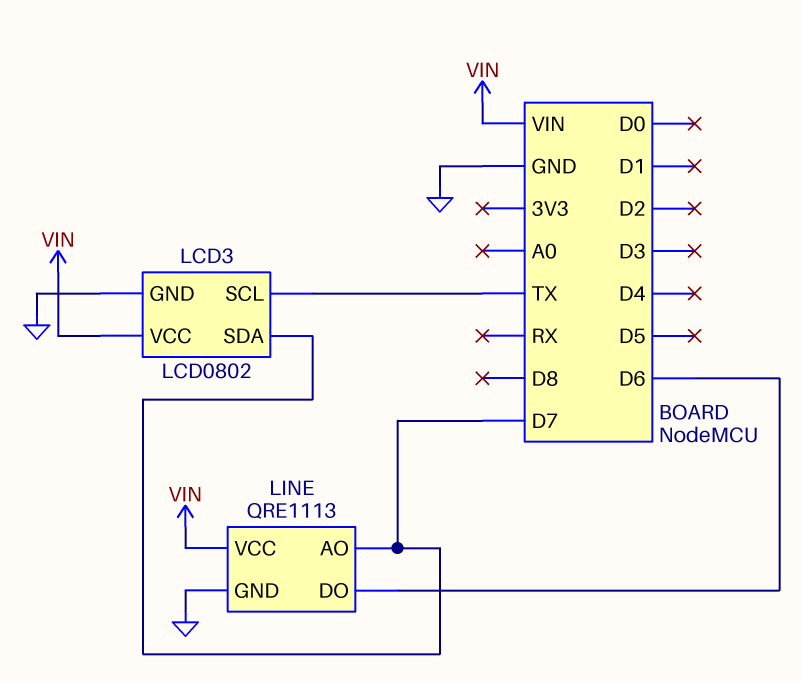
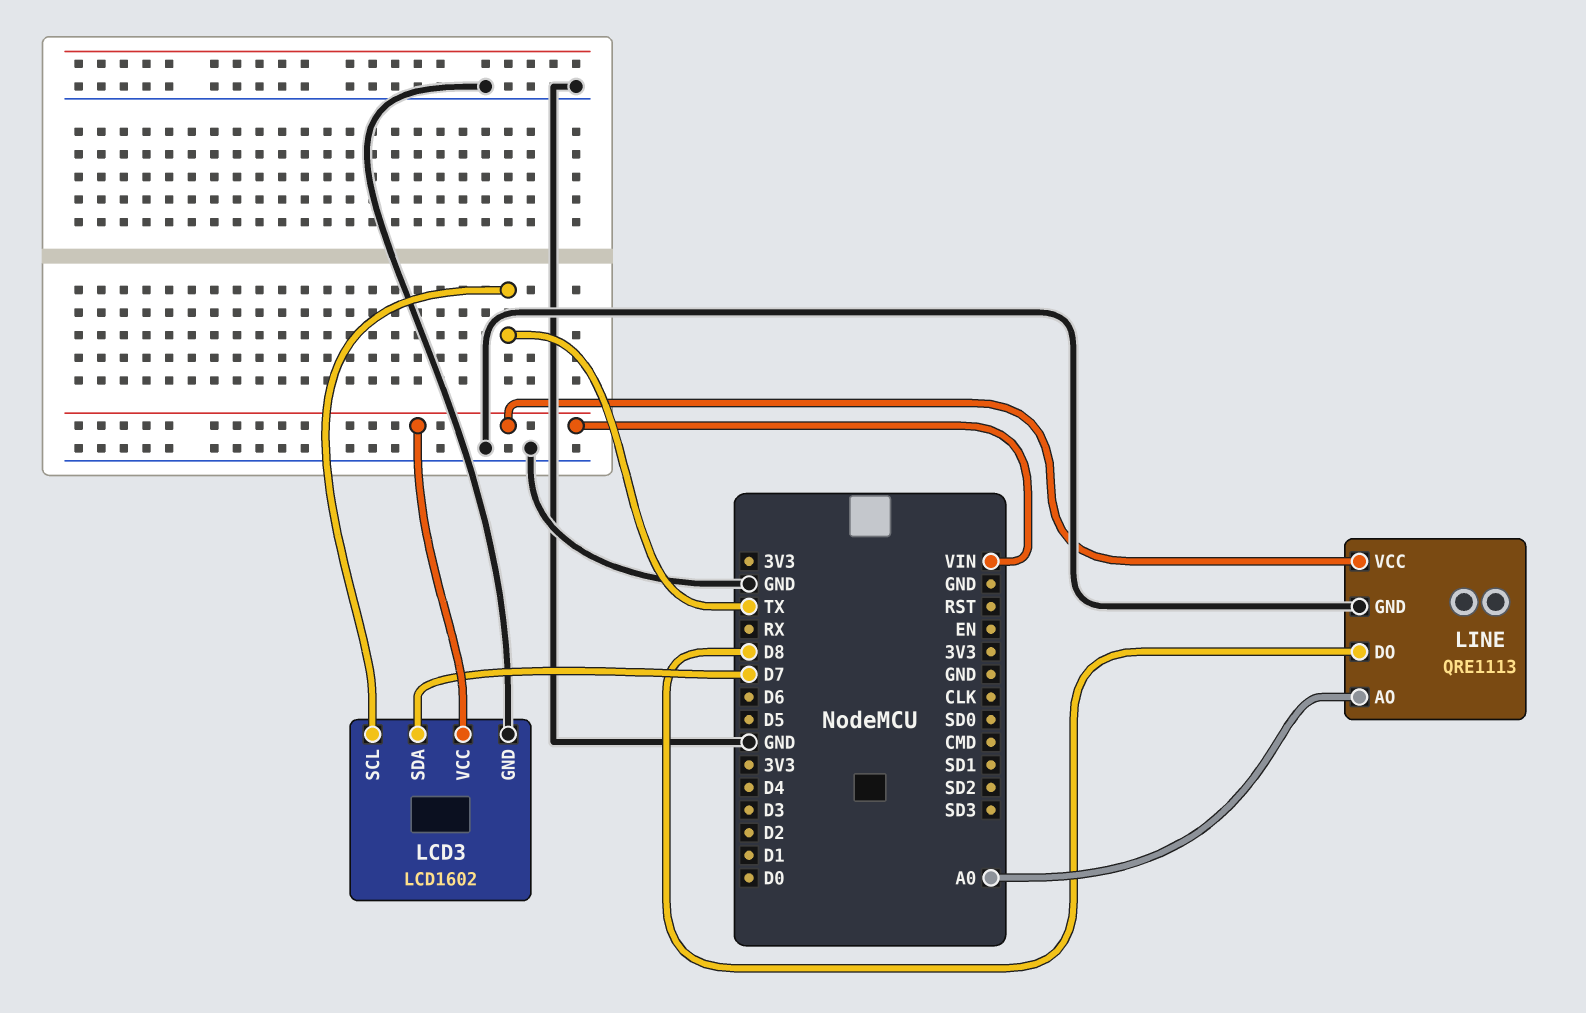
LCD3: LCD0802 -> LCD1602
LINE pin AO: D7 -> A0
LINE pin DO: D6 -> D8

